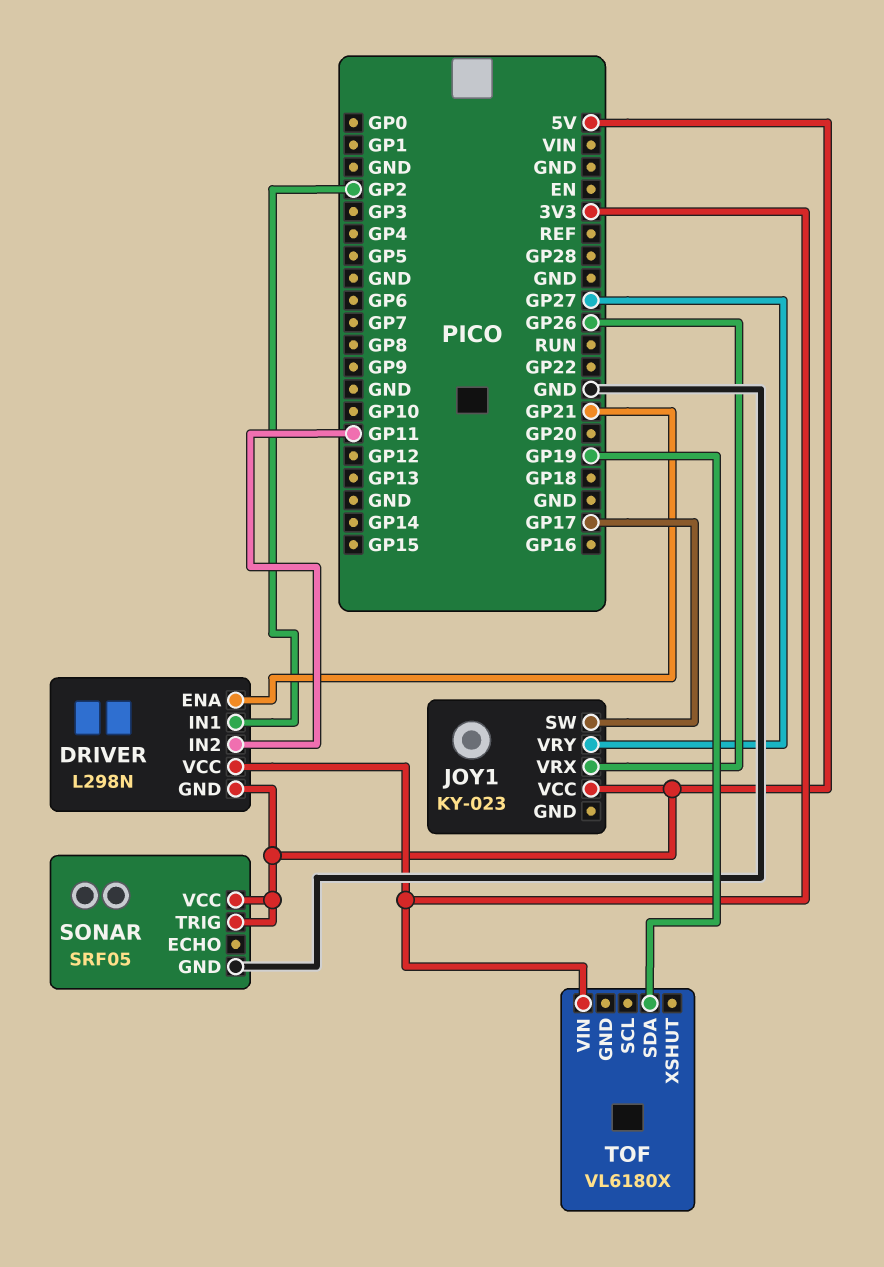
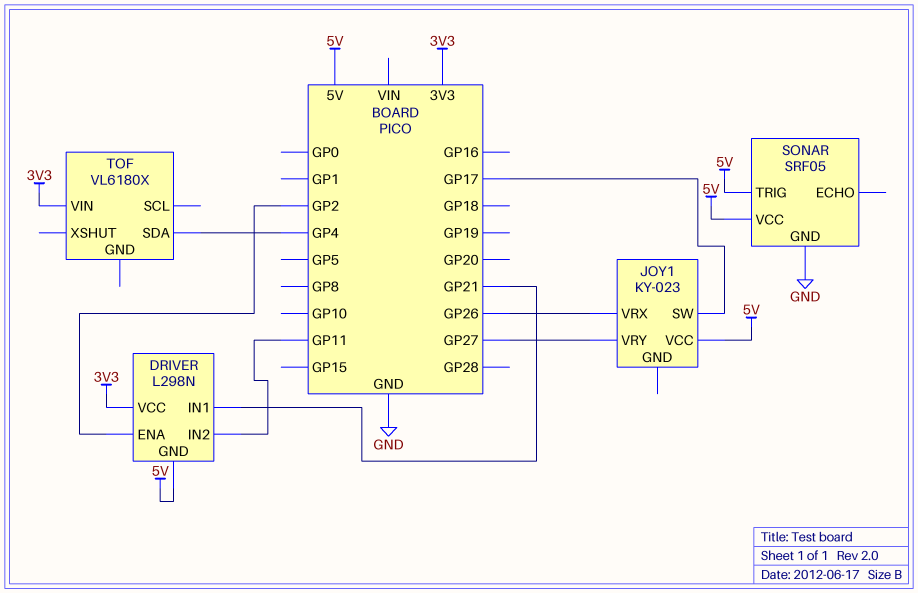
DRIVER pin ENA: GP21 -> GP2
DRIVER pin IN1: GP2 -> GP21
TOF pin SDA: GP19 -> GP4

